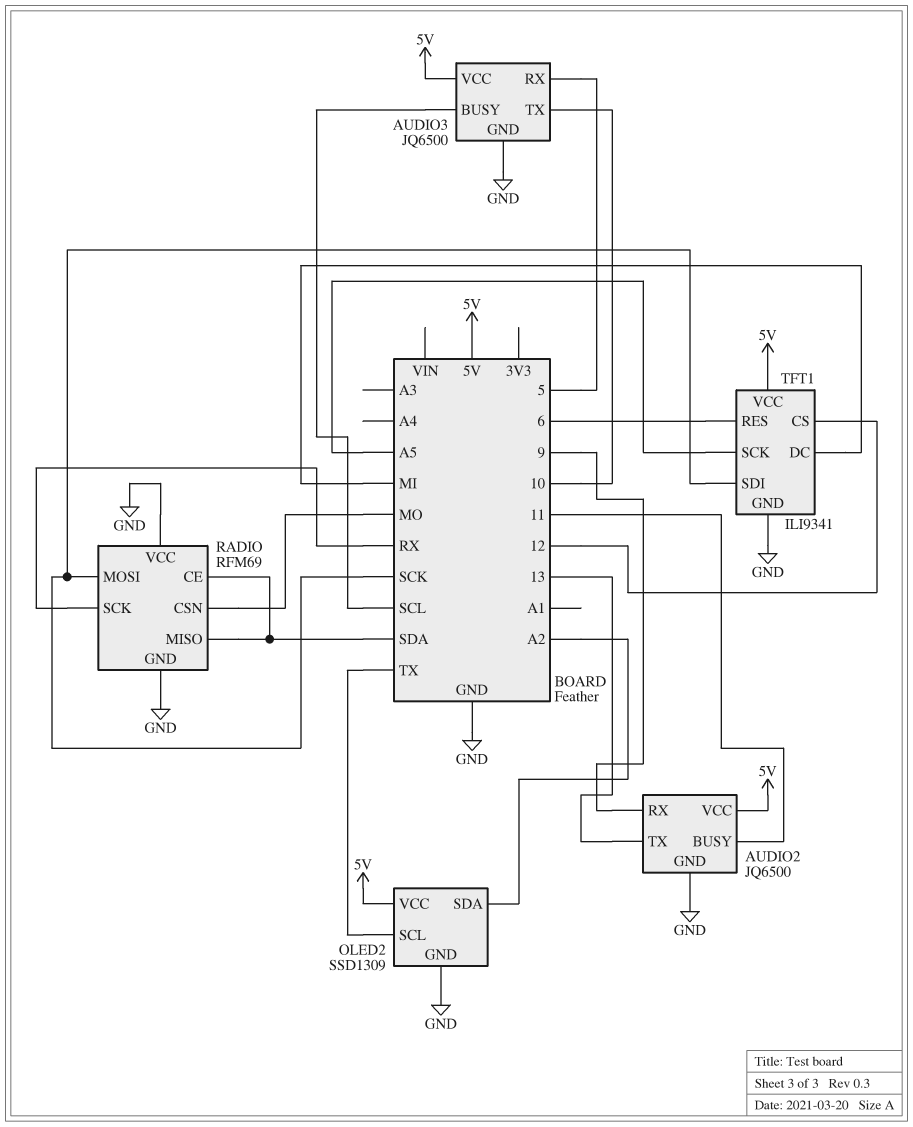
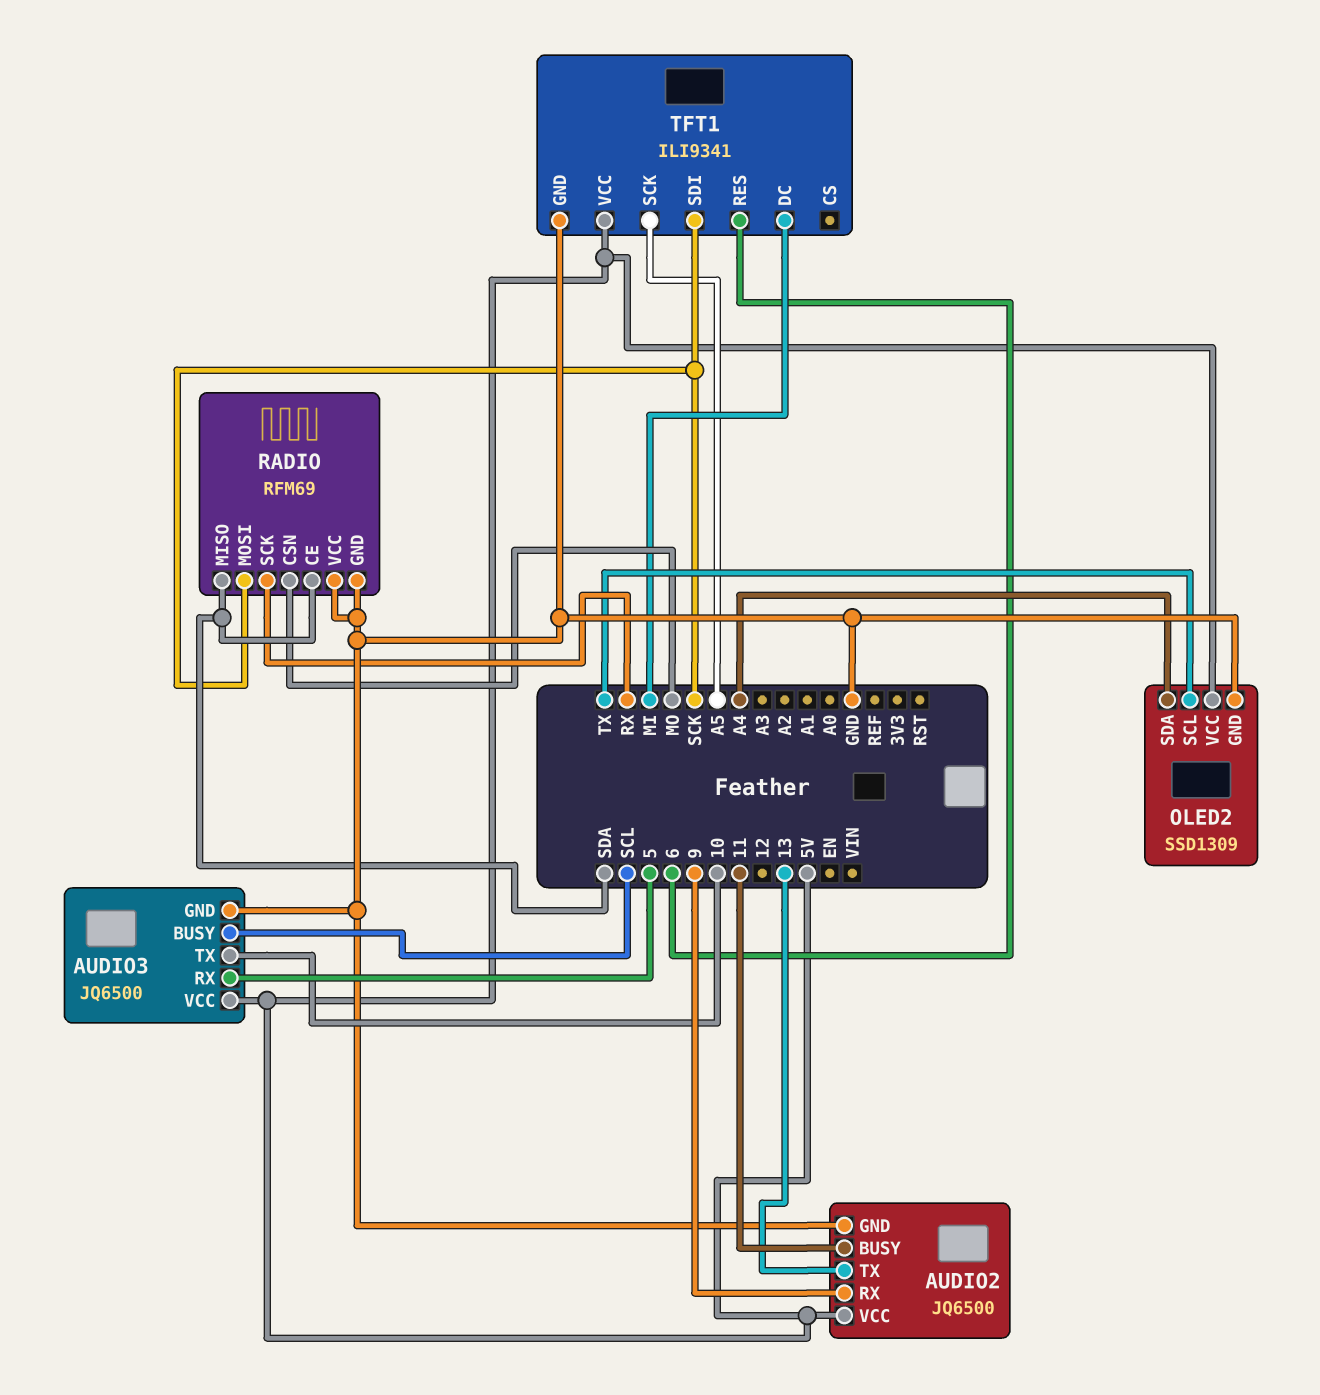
OLED2 pin SDA: A2 -> A4
TFT1 pin CS: 12 -> none

